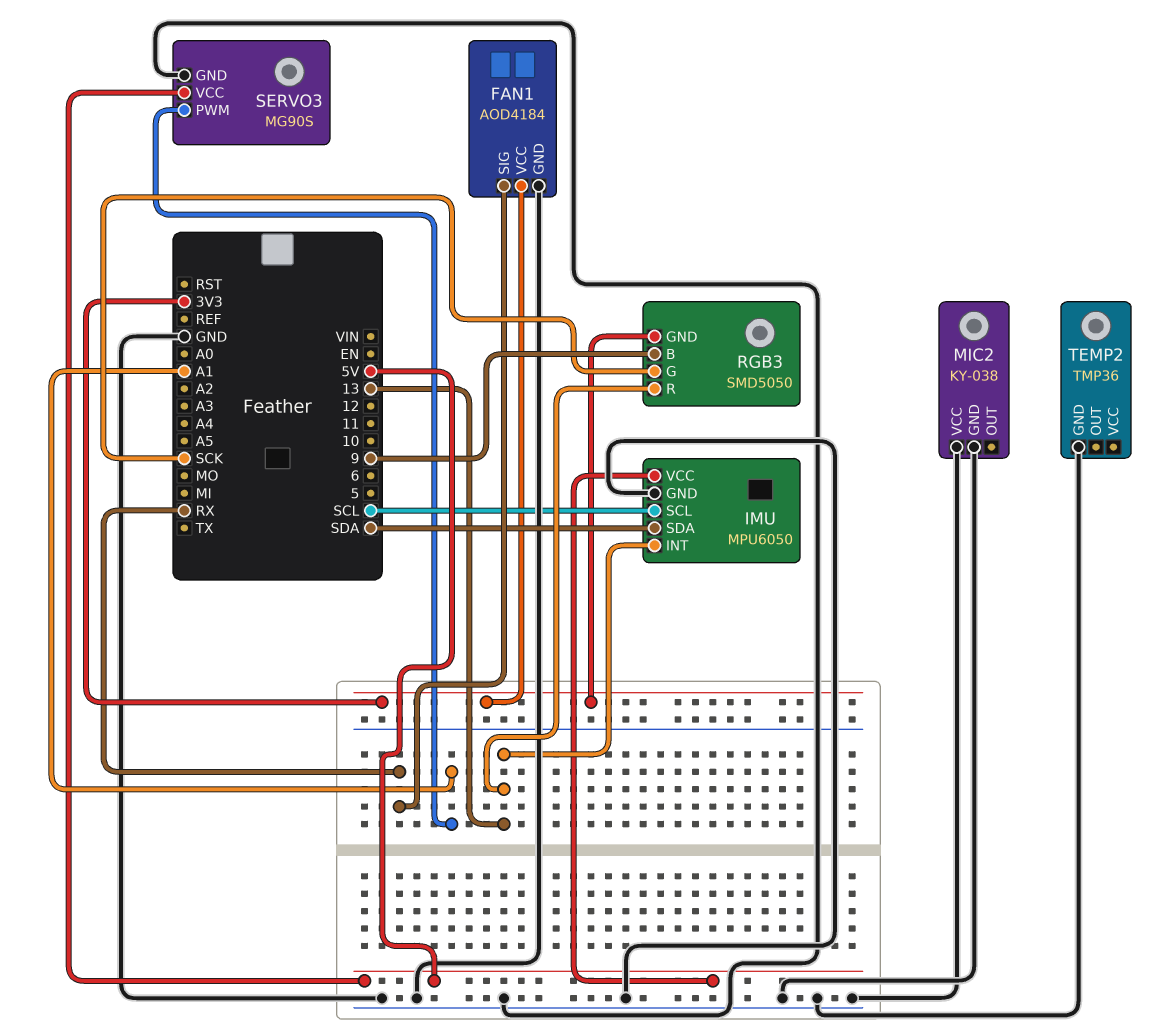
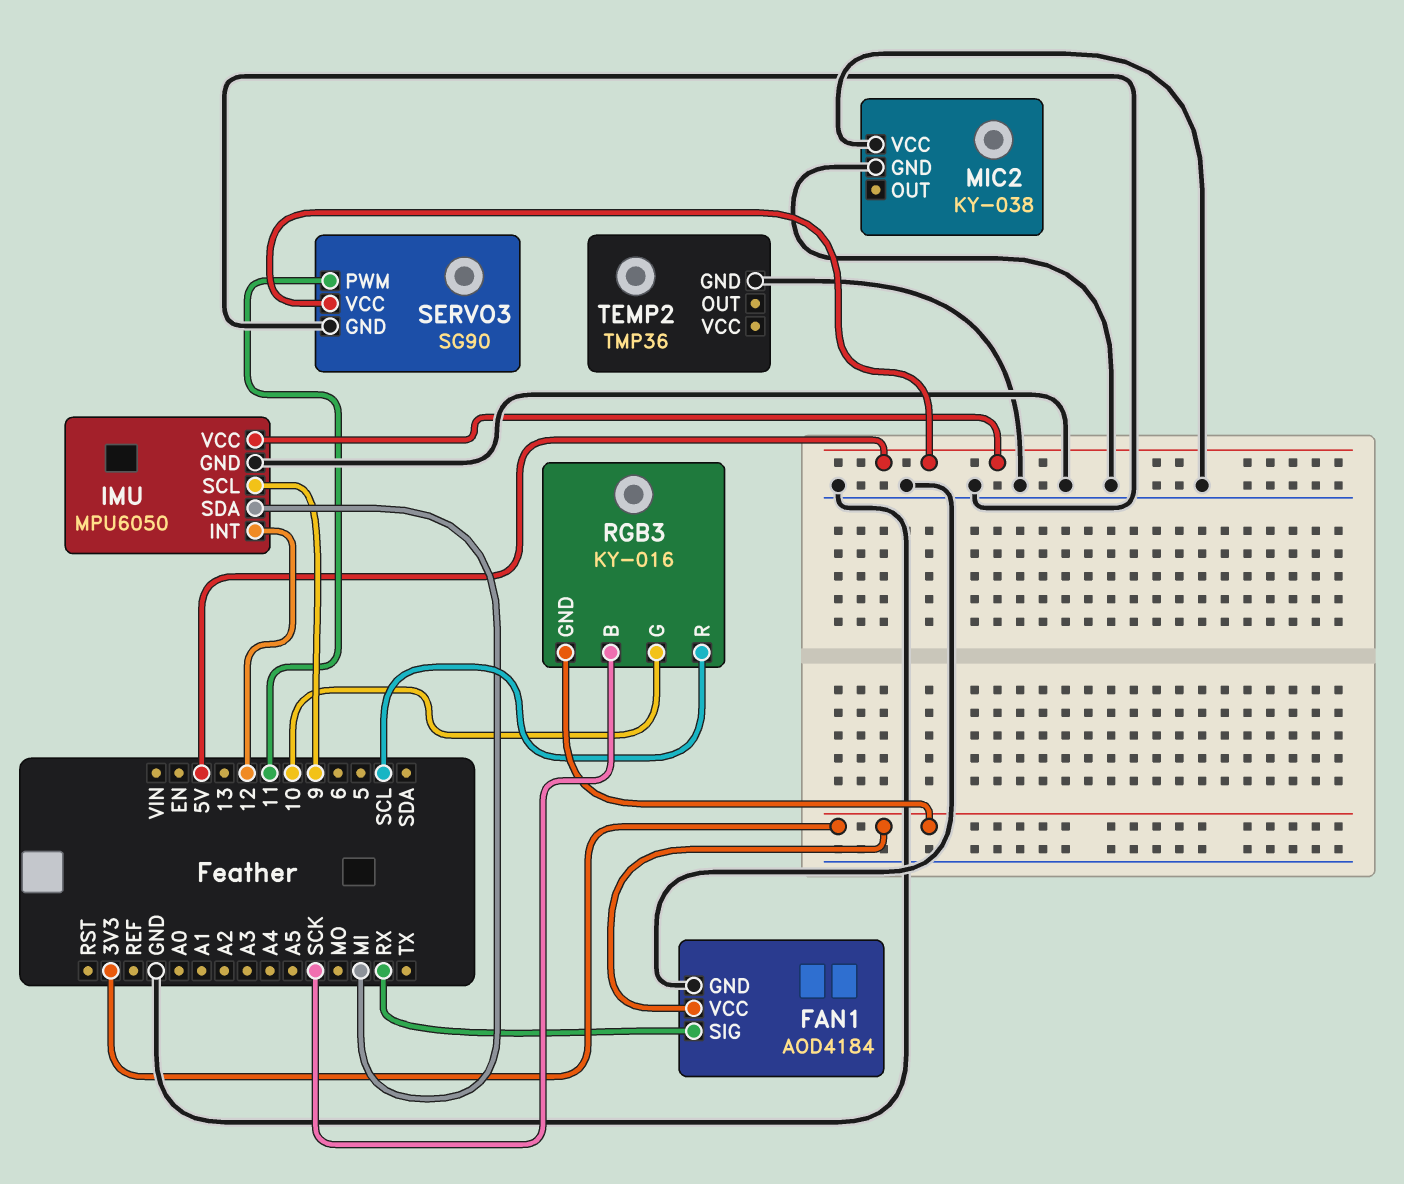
IMU pin INT: 13 -> 12
IMU pin SCL: SCL -> 9
IMU pin SDA: SDA -> MI
RGB3: SMD5050 -> KY-016
RGB3 pin B: 9 -> SCK
RGB3 pin G: SCK -> 10
RGB3 pin R: 13 -> SCL
SERVO3: MG90S -> SG90
SERVO3 pin PWM: A1 -> 11

